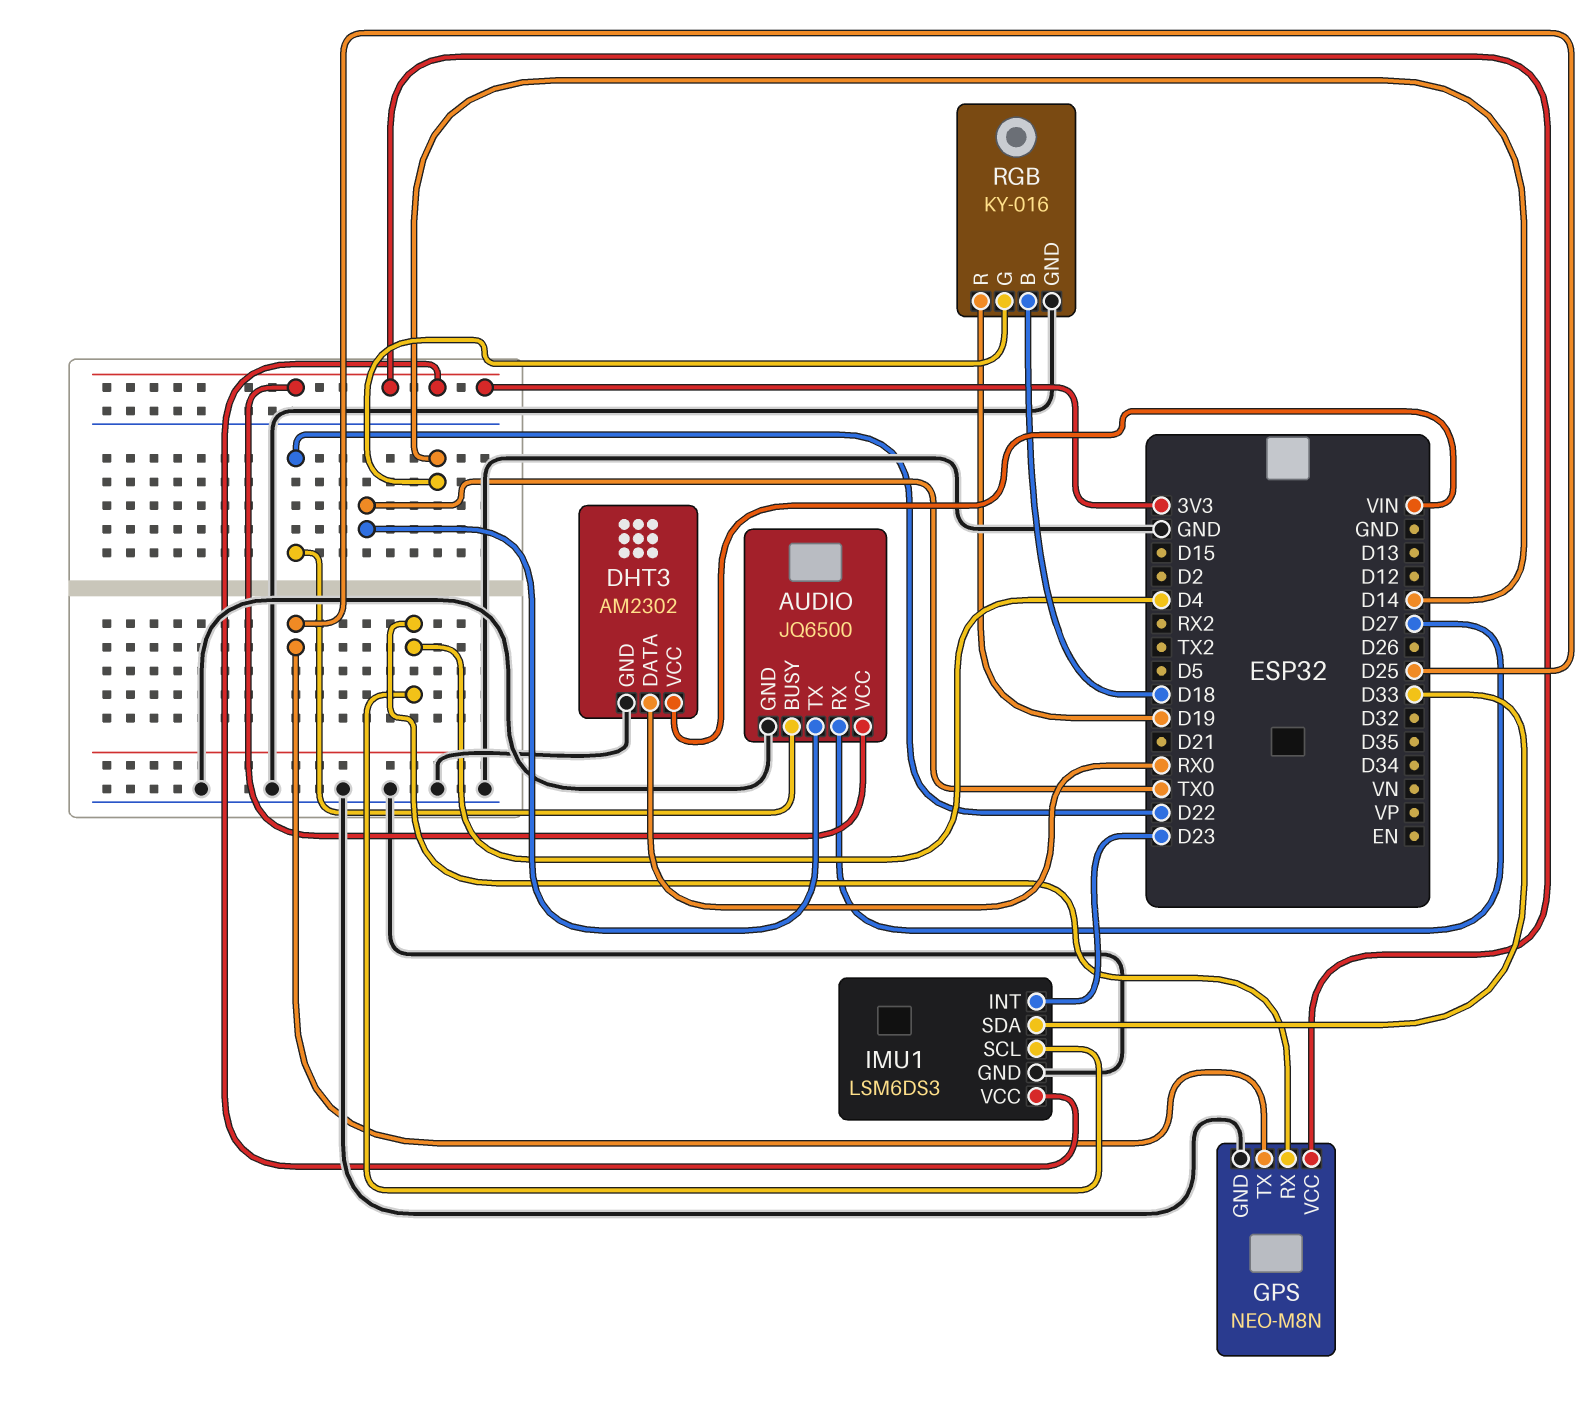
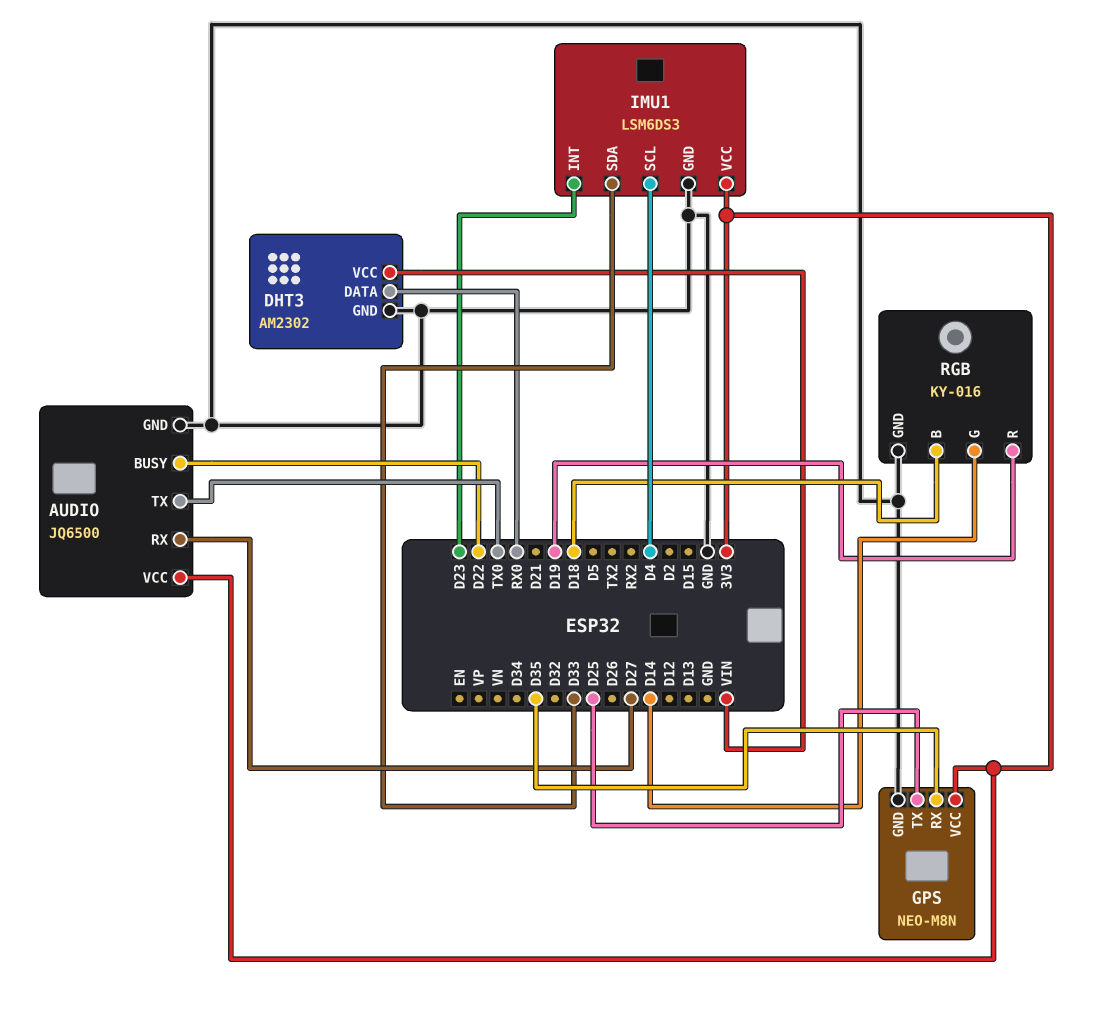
GPS pin RX: D4 -> D35

